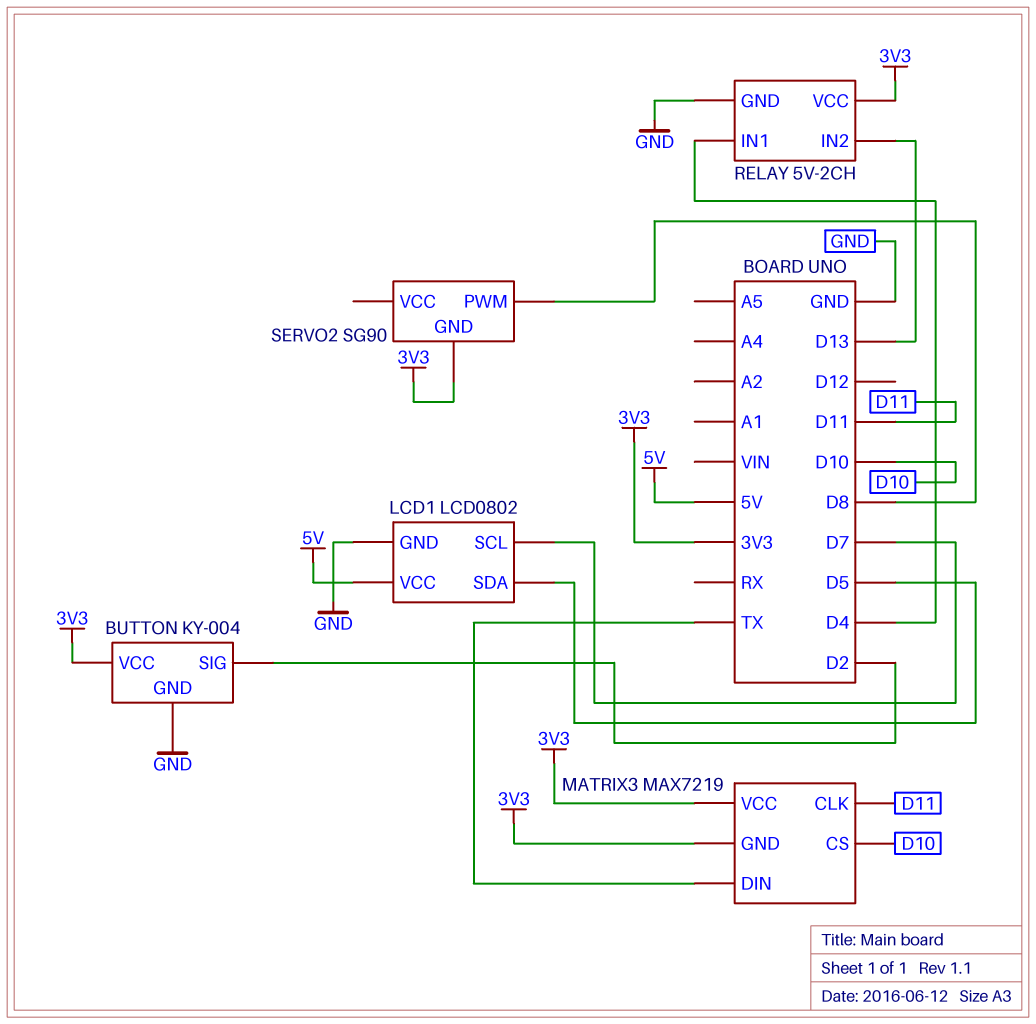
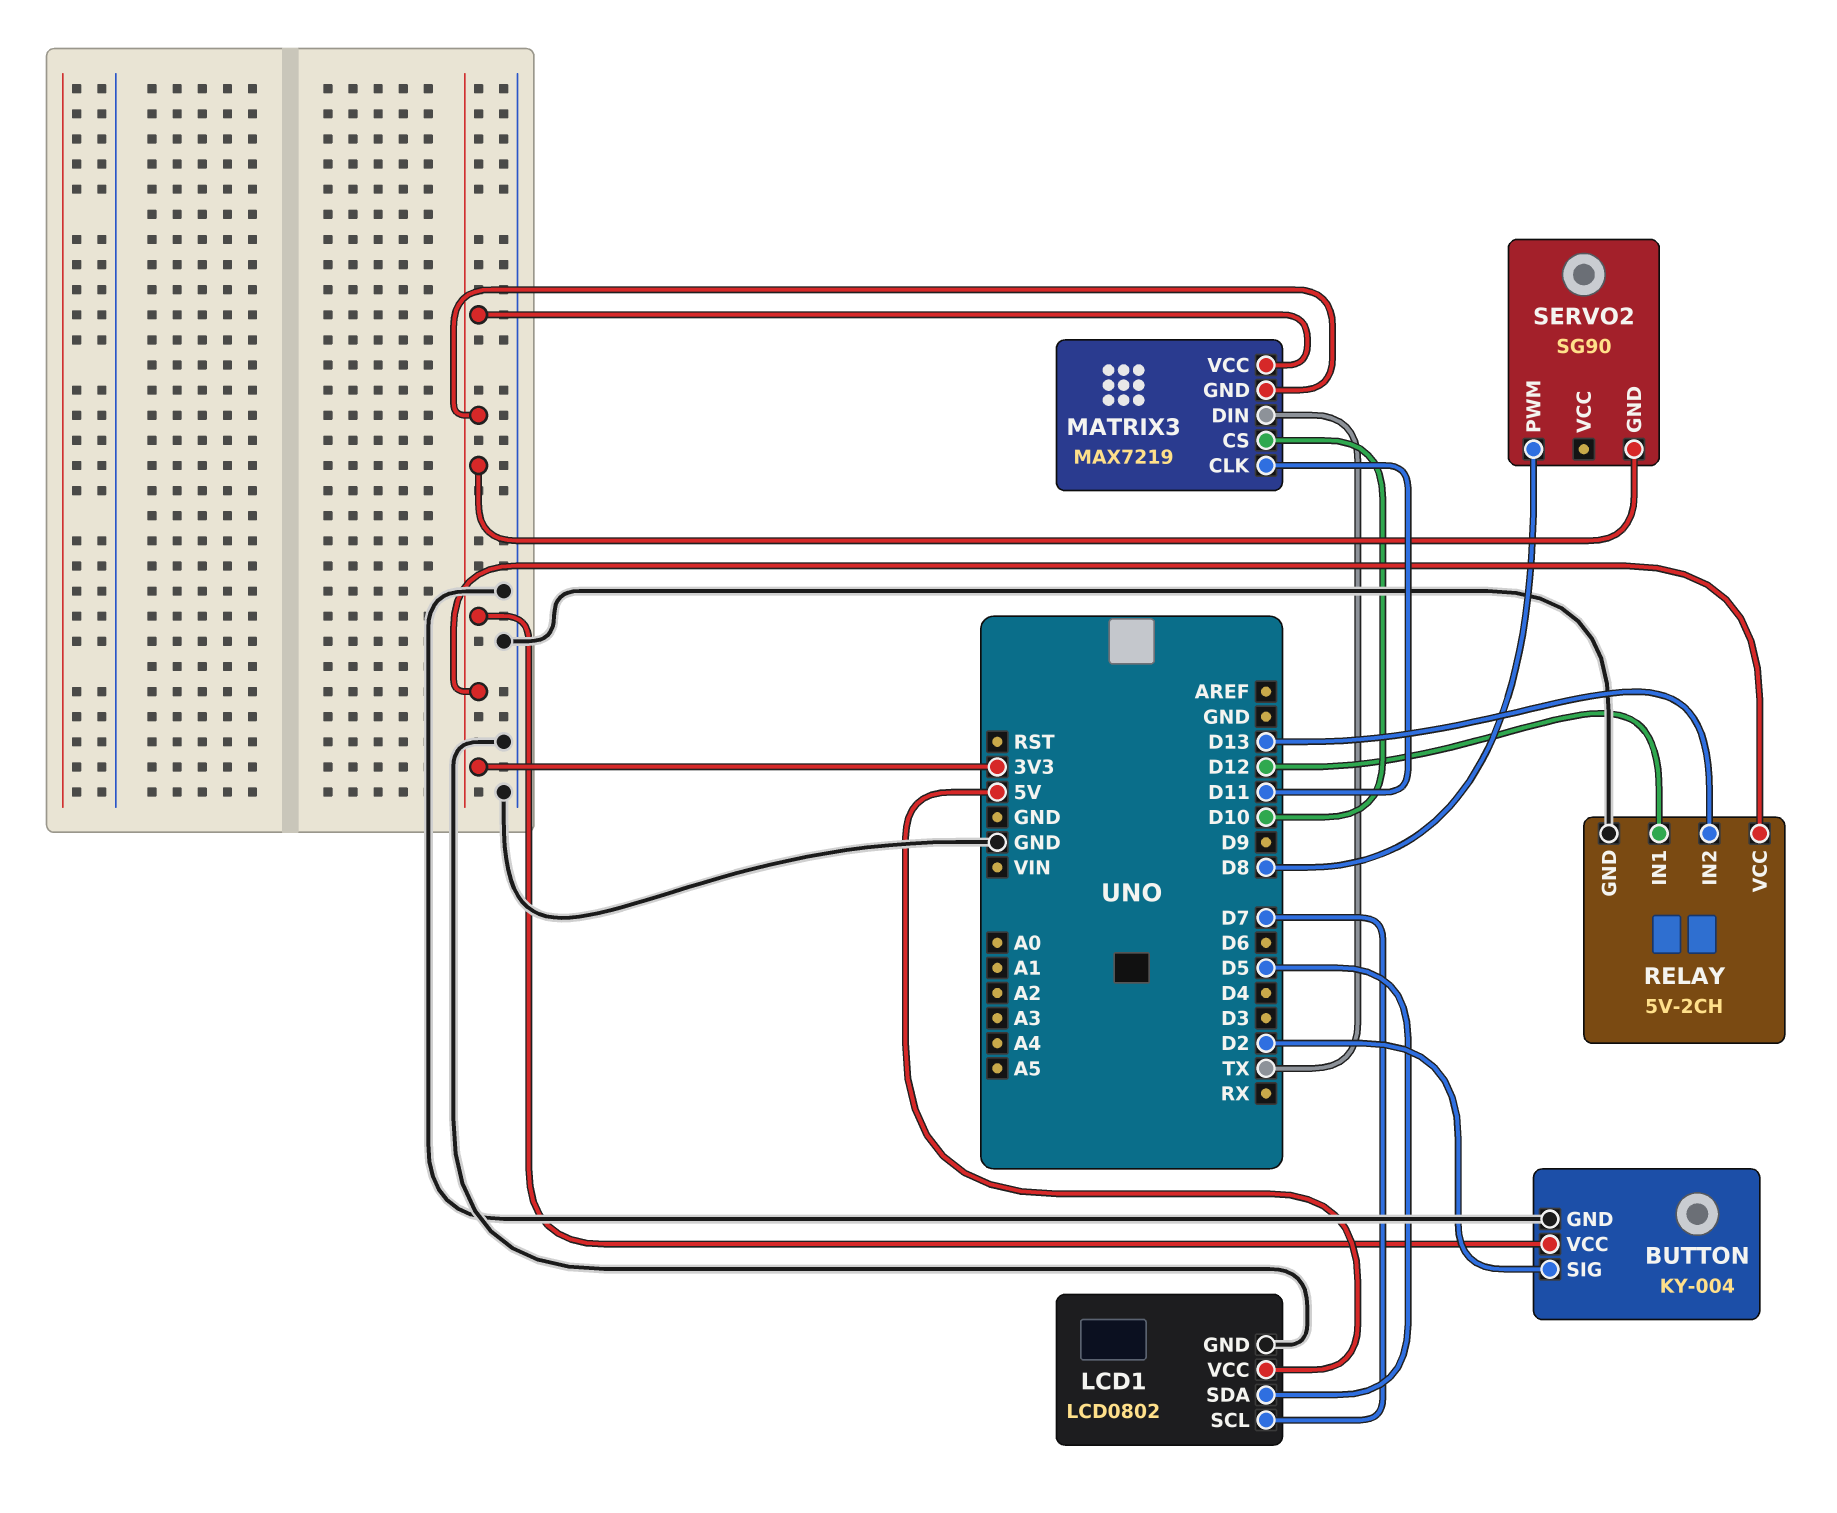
RELAY pin IN1: D4 -> D12

